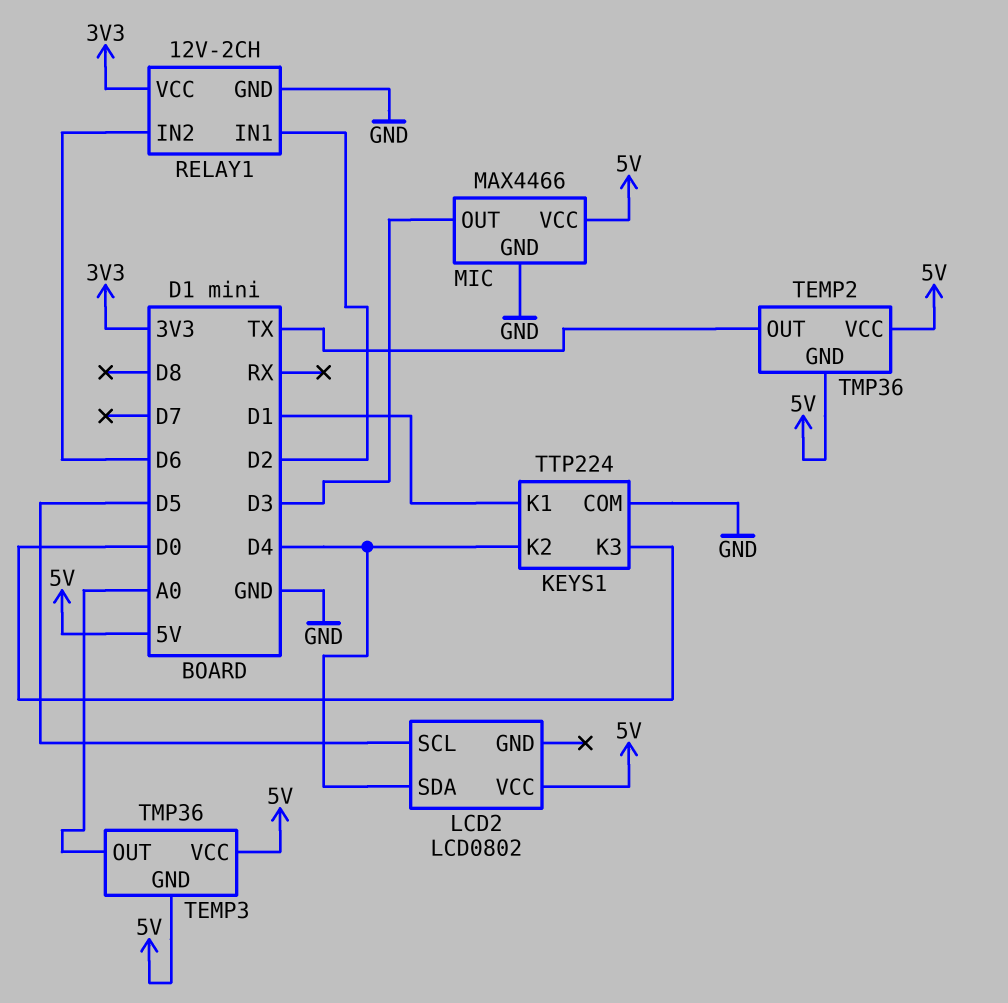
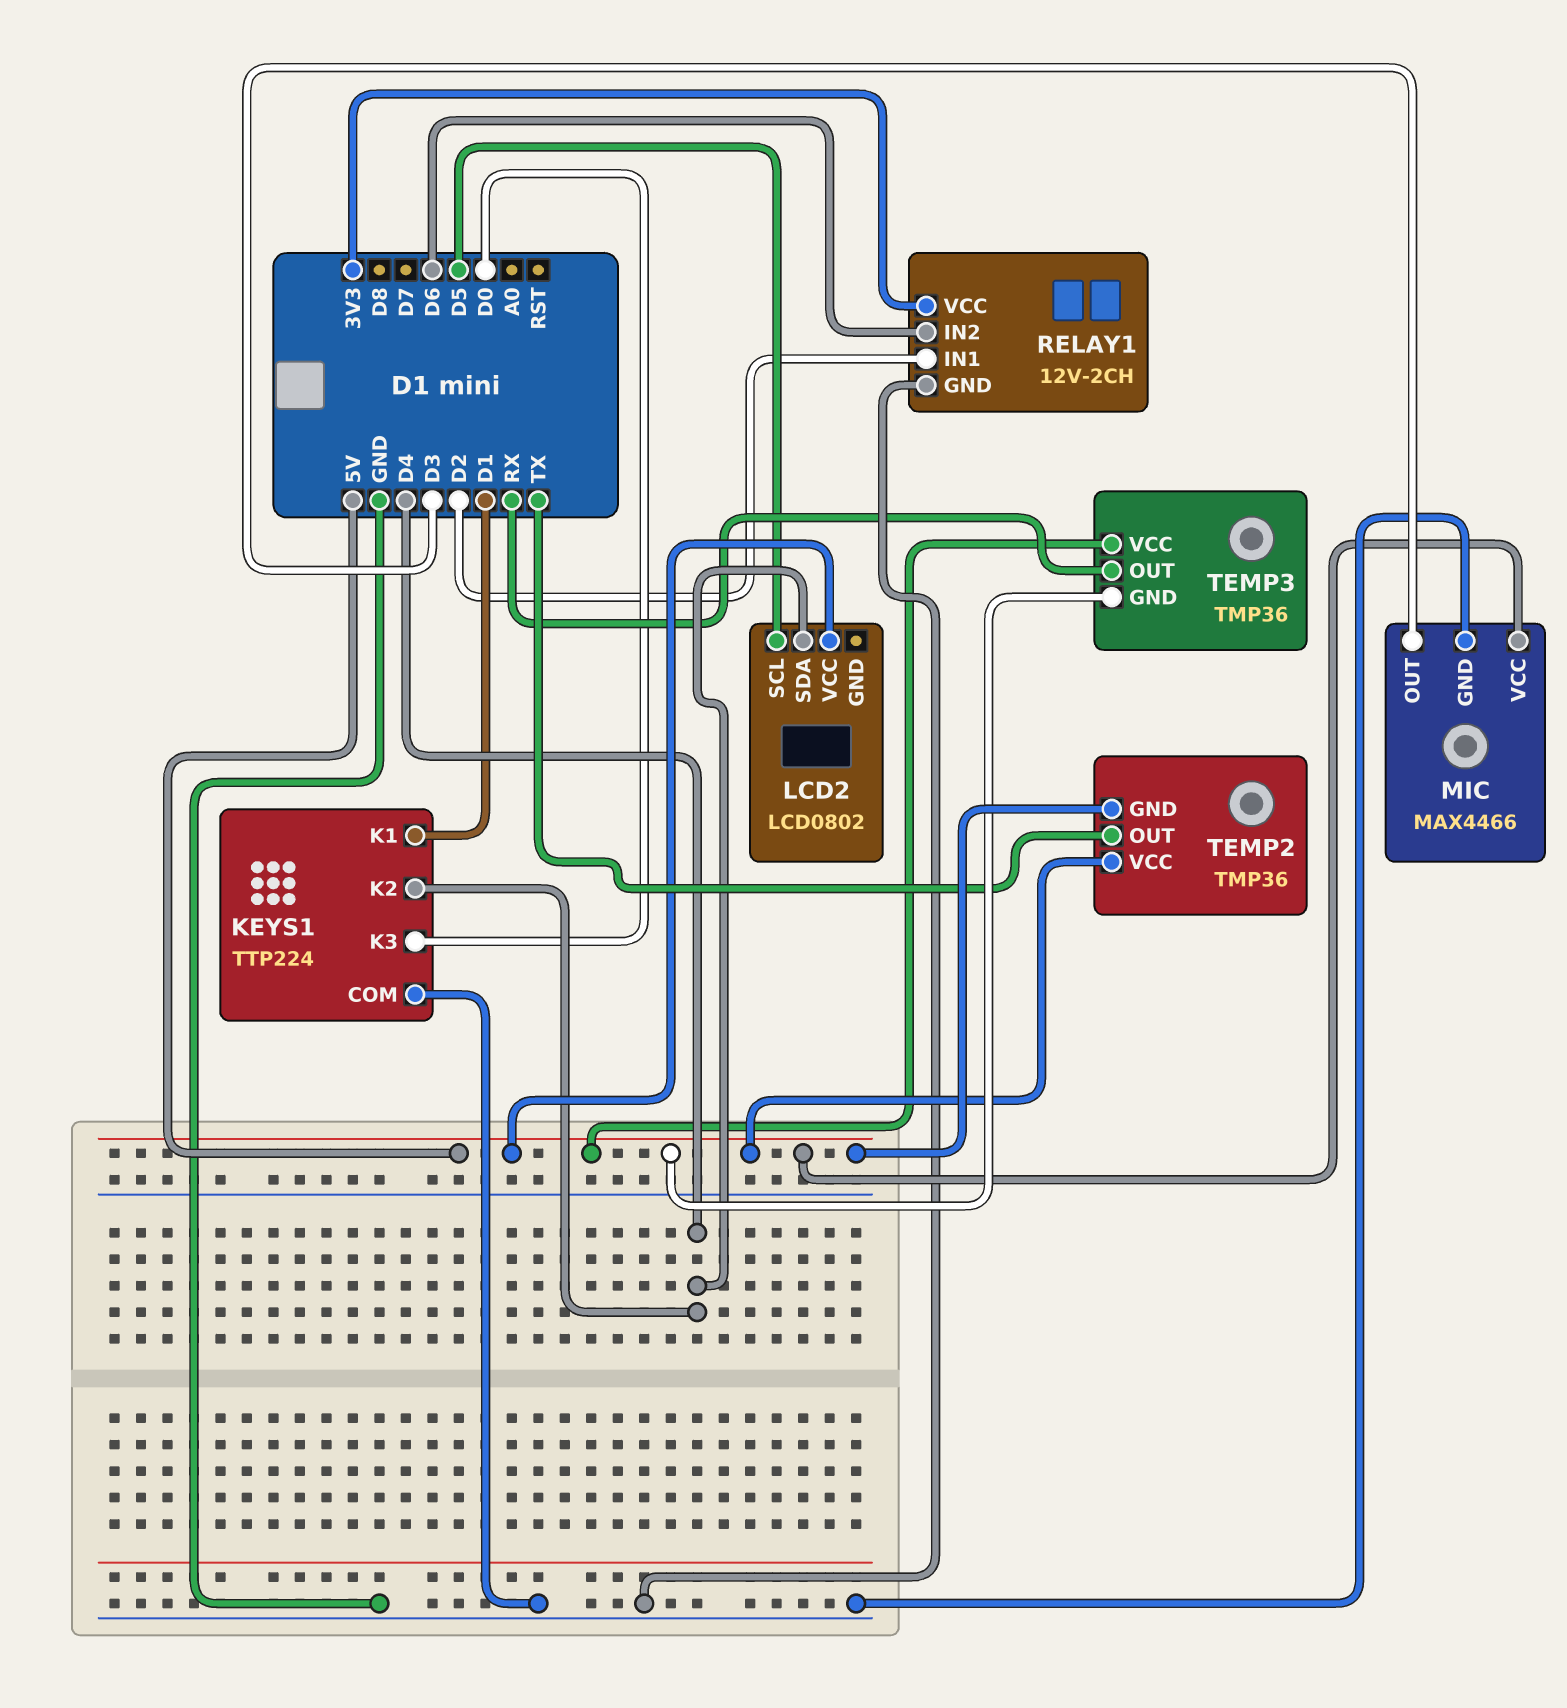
TEMP3 pin OUT: A0 -> RX

